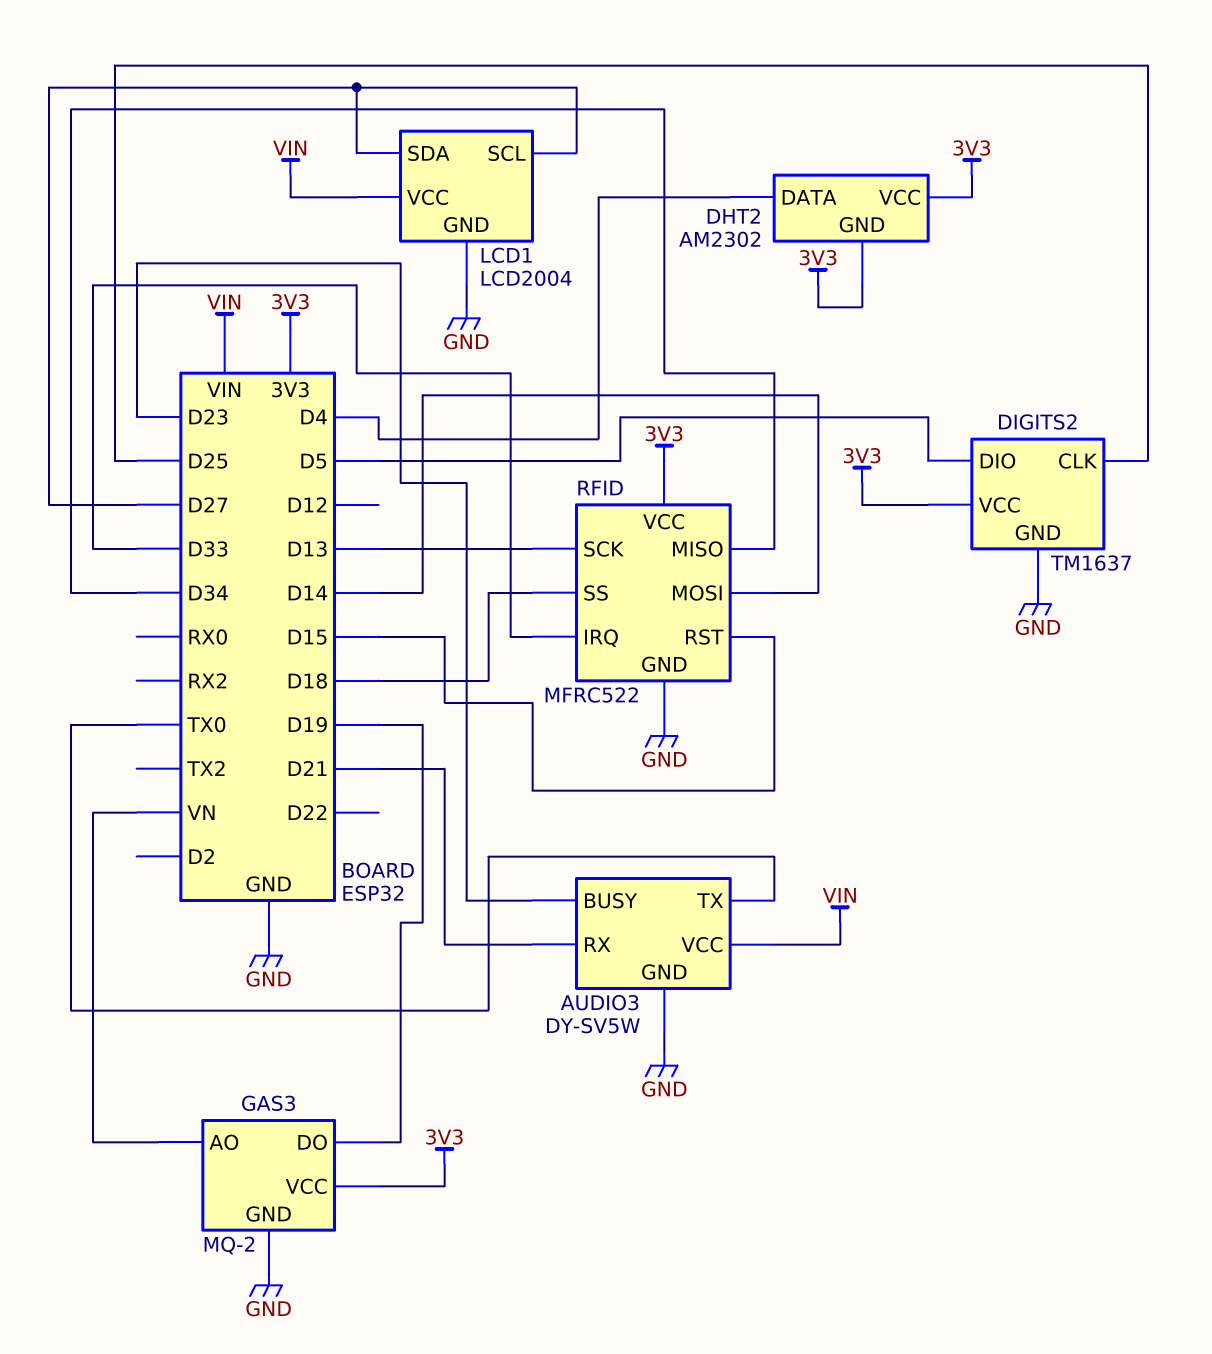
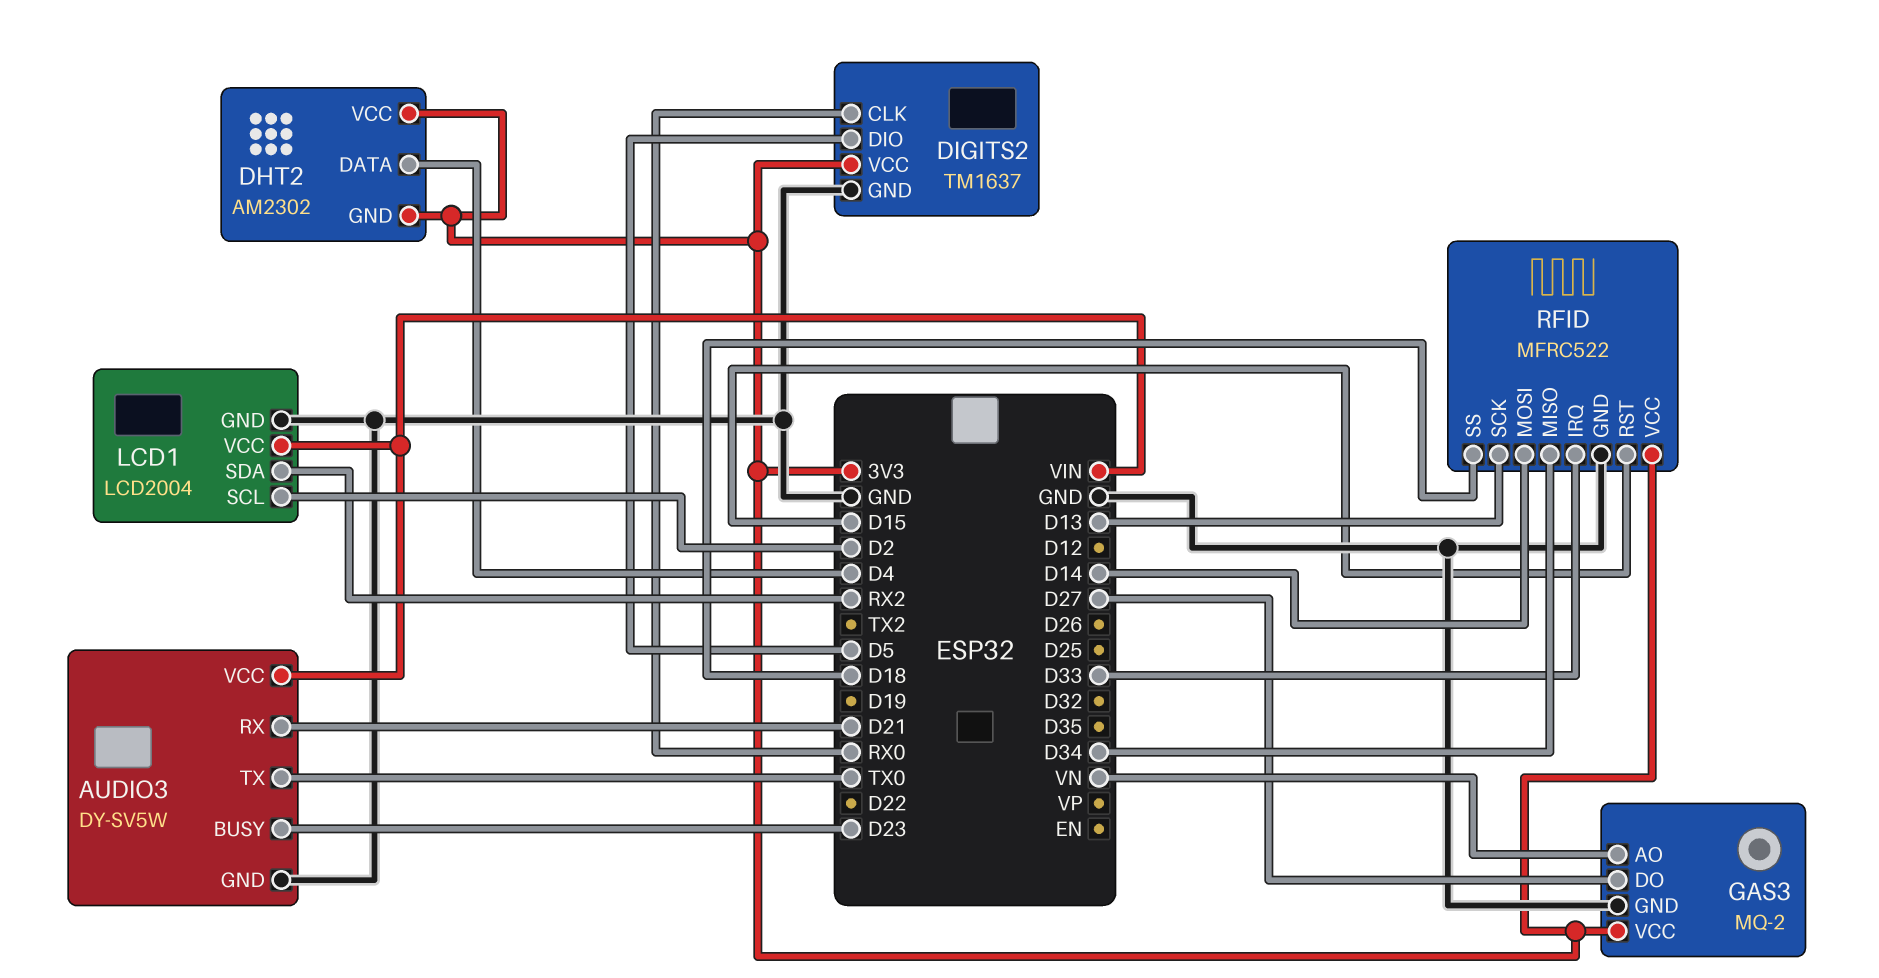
DIGITS2 pin CLK: D25 -> RX0
GAS3 pin DO: D19 -> D27
LCD1 pin SCL: D27 -> D2
LCD1 pin SDA: D27 -> RX2

